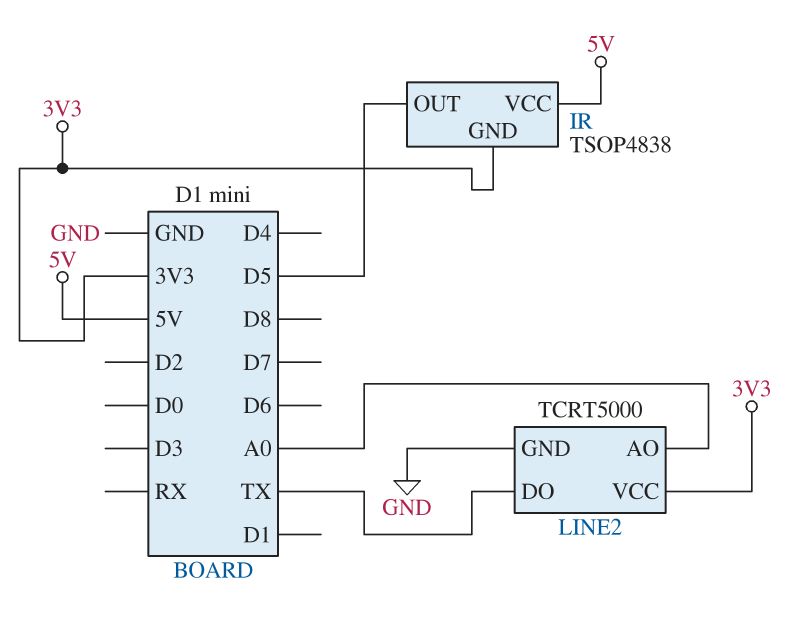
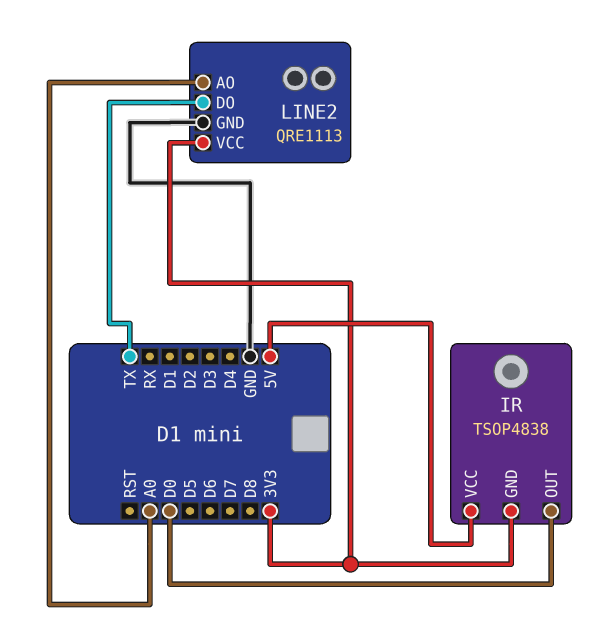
IR pin OUT: D5 -> D0
LINE2: TCRT5000 -> QRE1113

